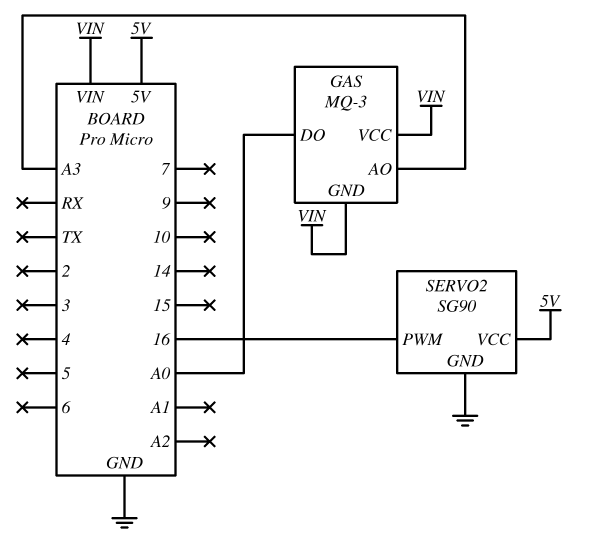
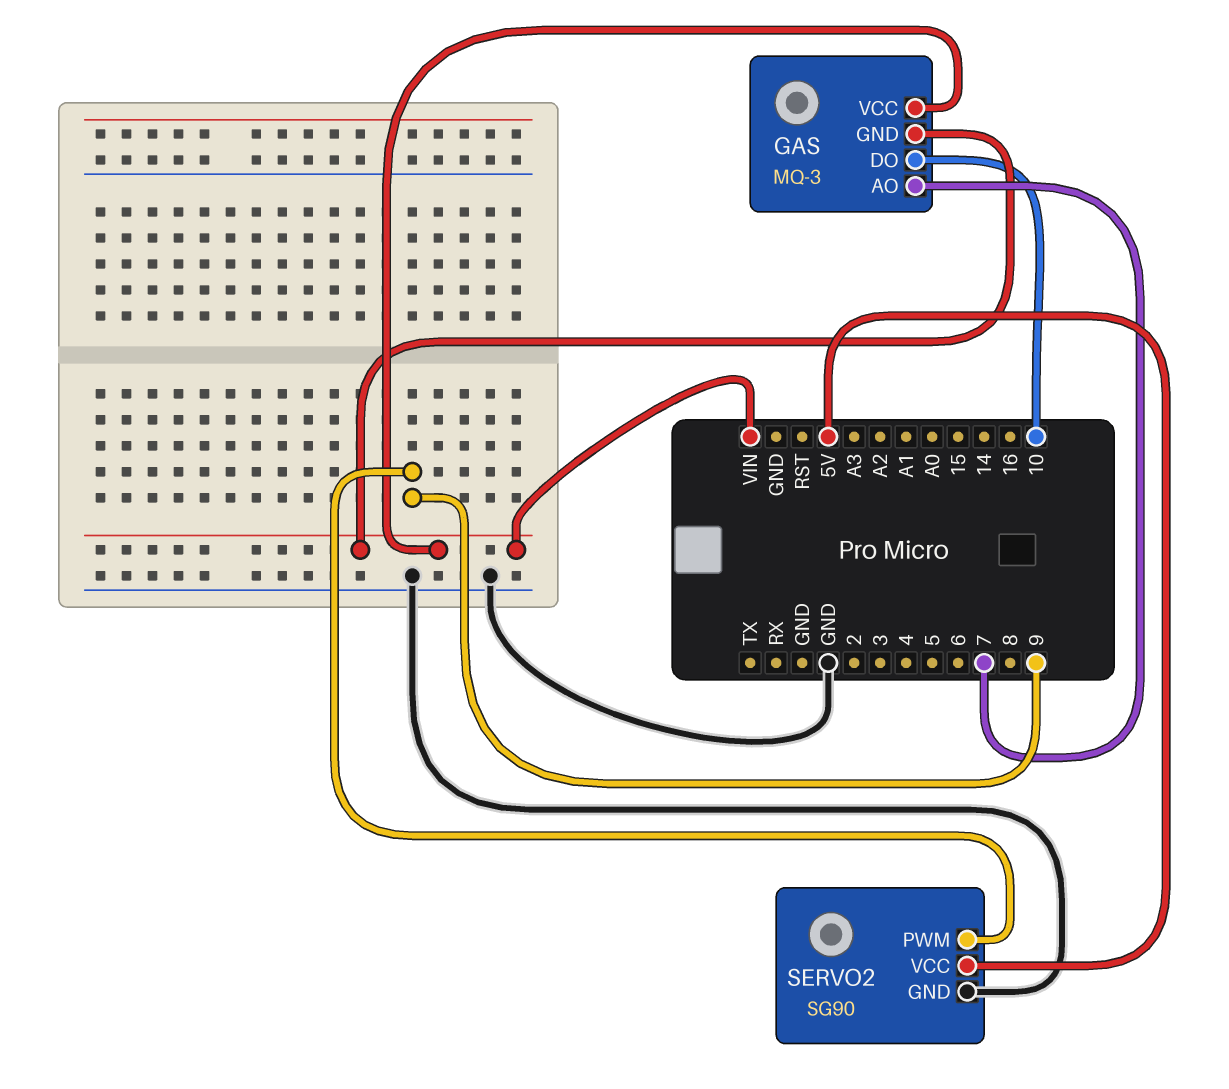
GAS pin AO: A3 -> 7
GAS pin DO: A0 -> 10
SERVO2 pin PWM: 16 -> 9

